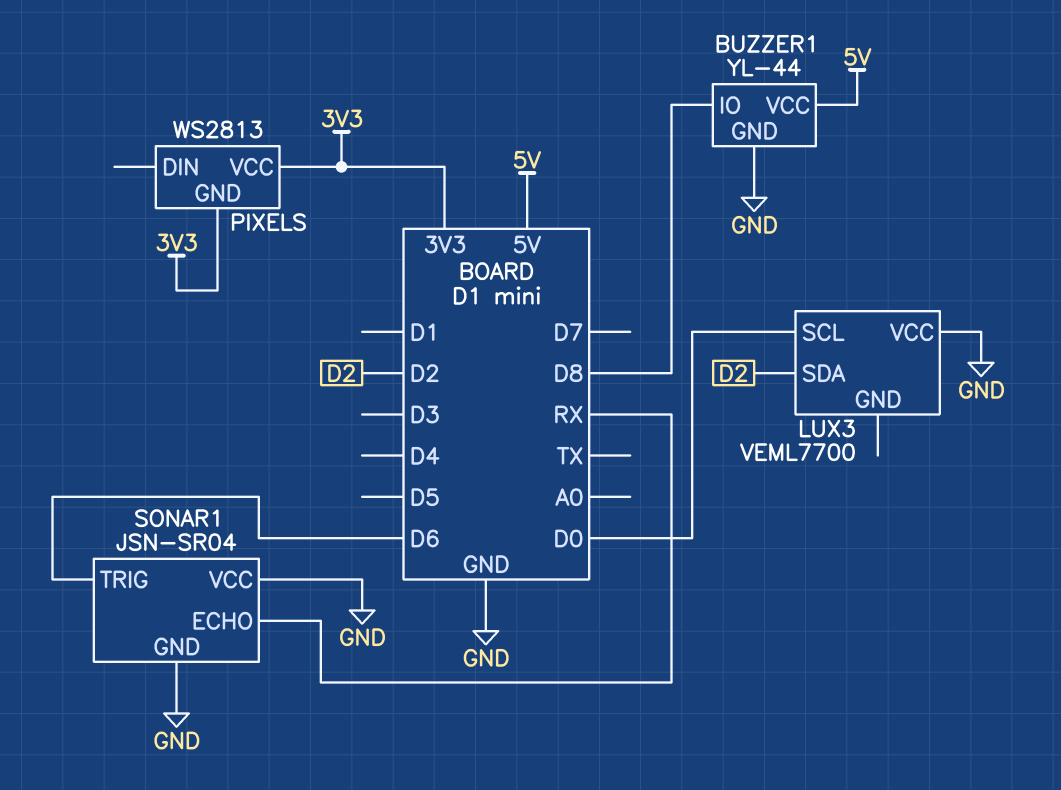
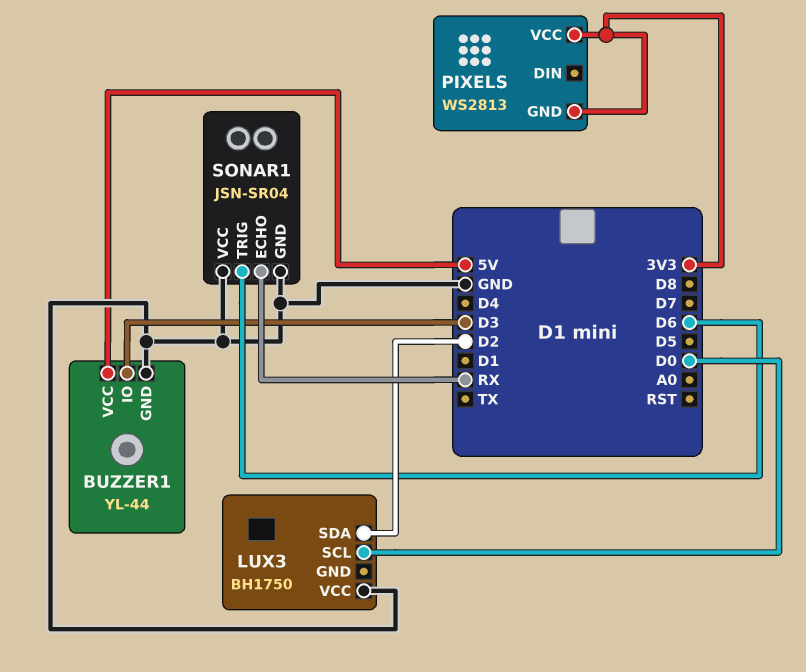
BUZZER1 pin IO: D8 -> D3
LUX3: VEML7700 -> BH1750

